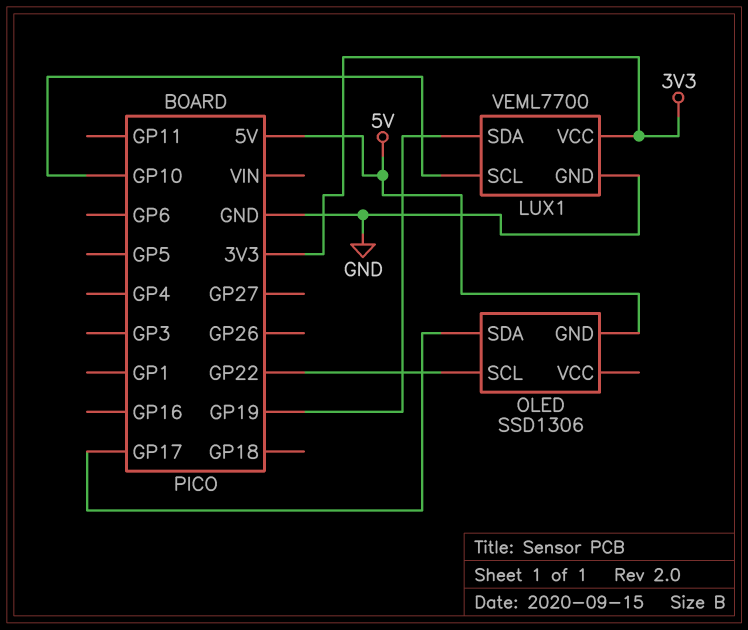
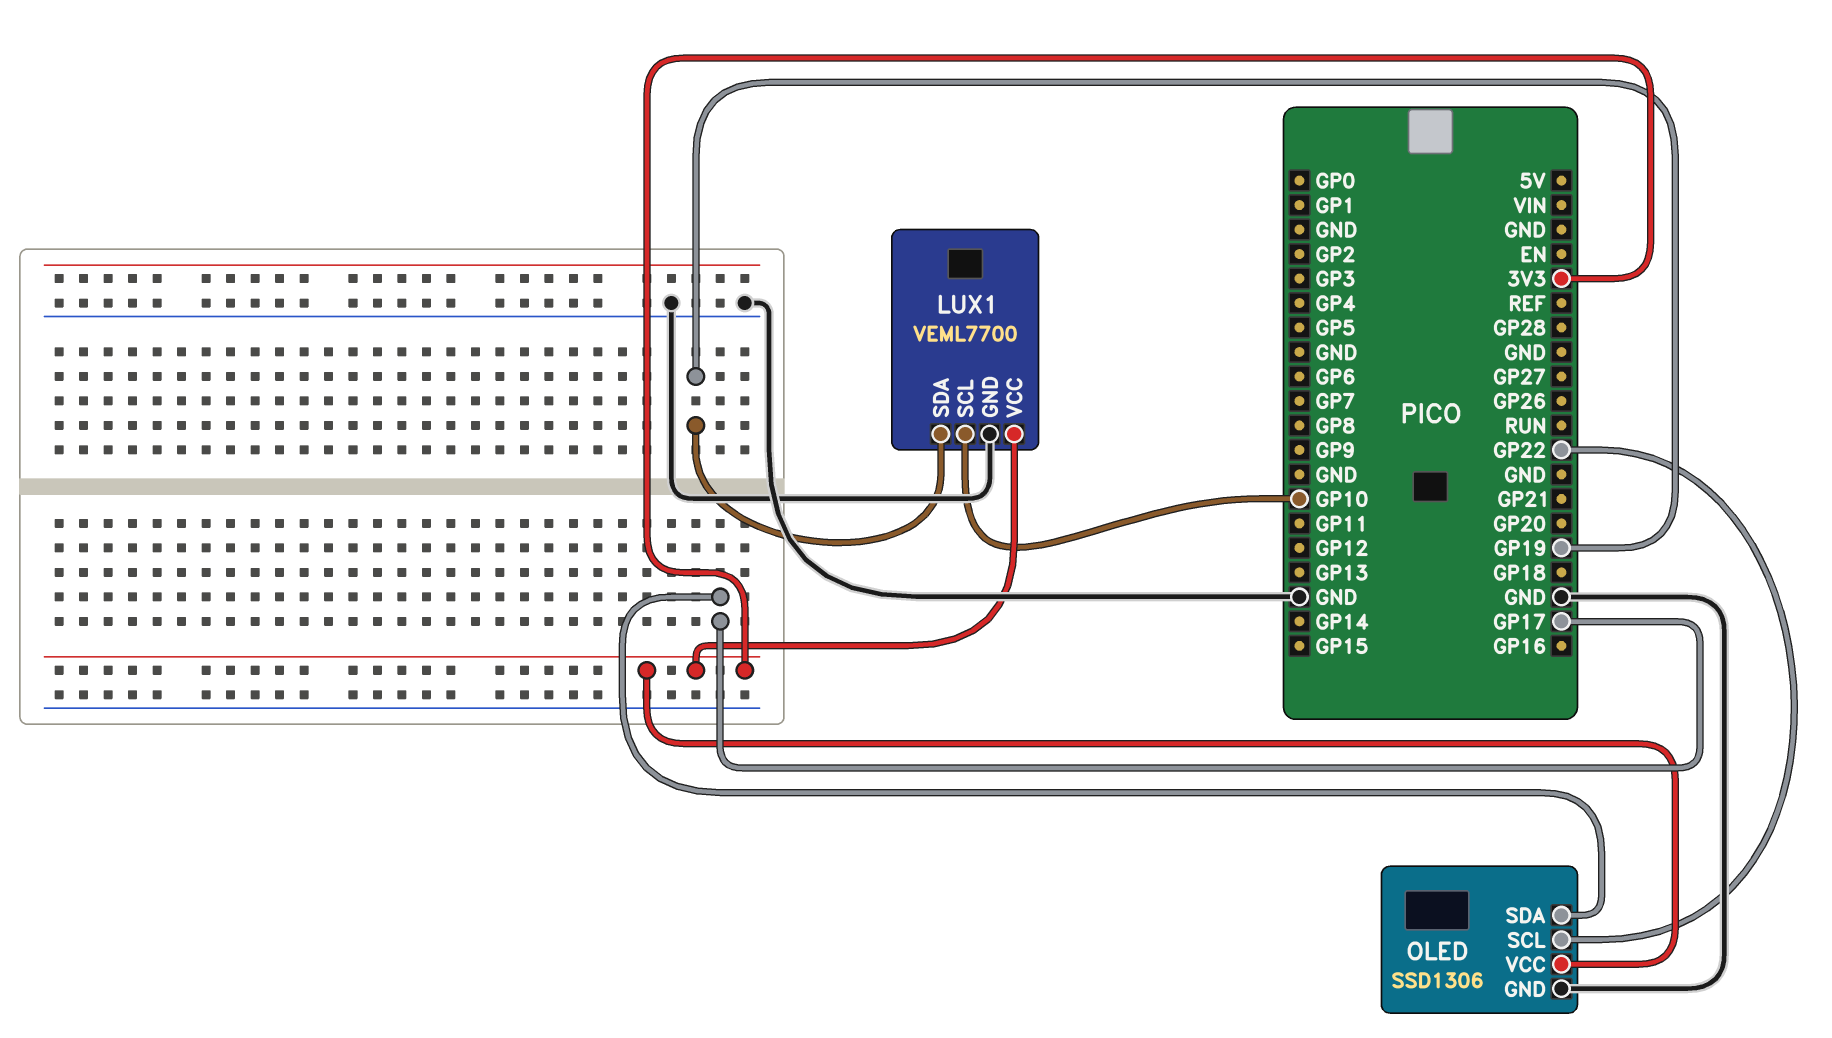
OLED pin GND: 5V -> GND
OLED pin VCC: none -> 3V3

